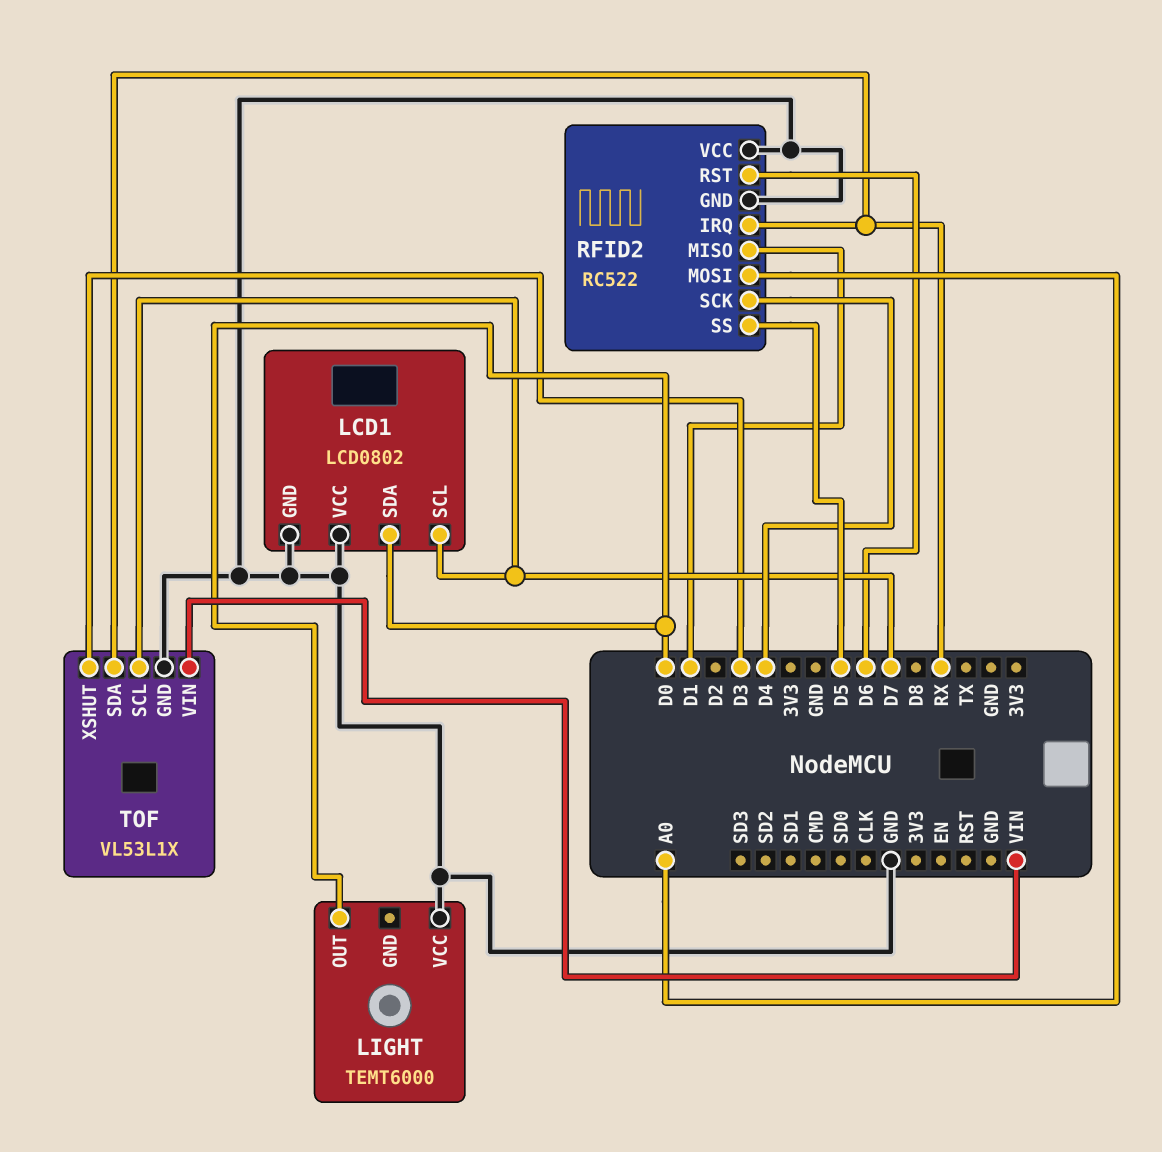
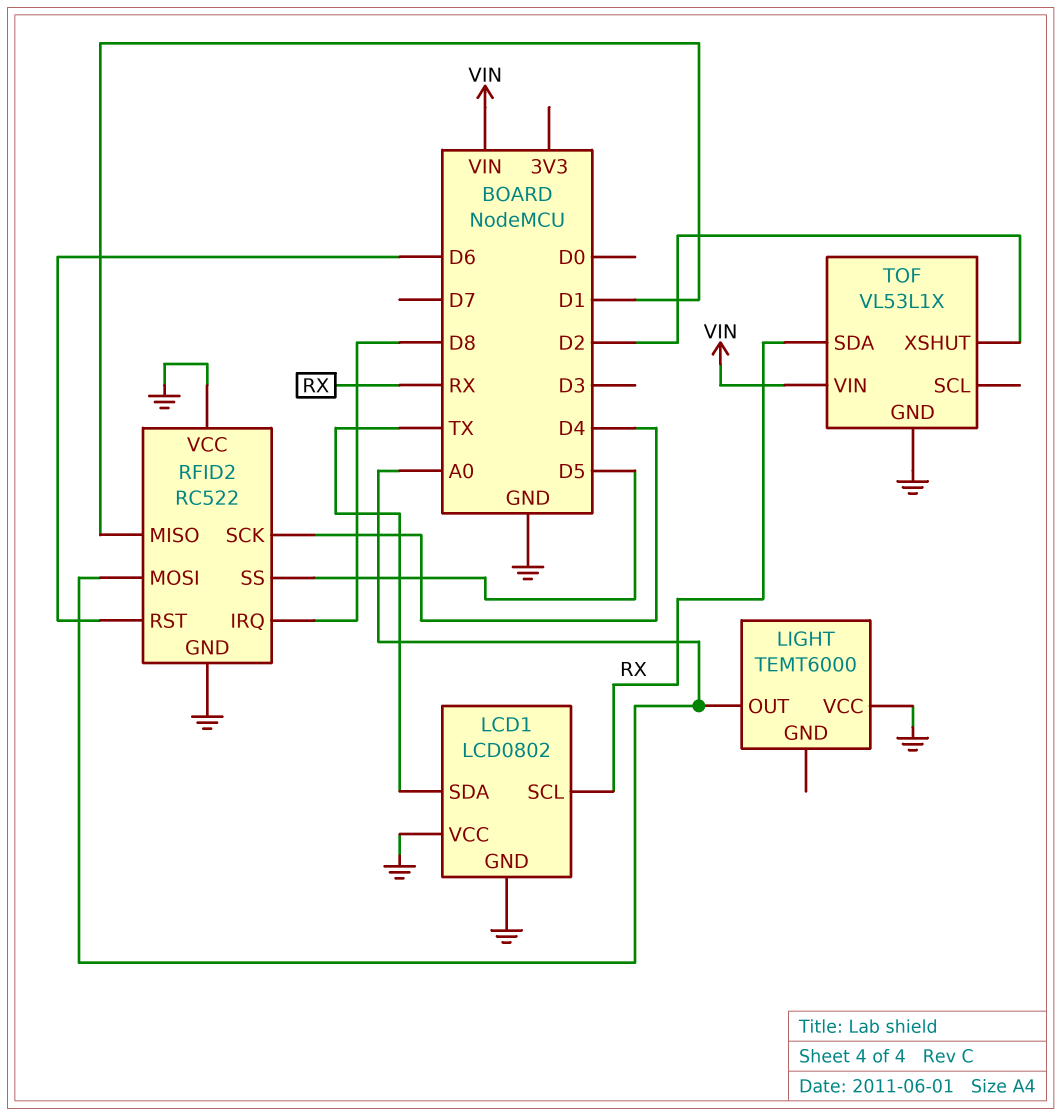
LCD1 pin SCL: D7 -> RX
LCD1 pin SDA: D0 -> TX
LIGHT pin OUT: D0 -> A0
RFID2 pin IRQ: RX -> D8
TOF pin SCL: D7 -> none
TOF pin XSHUT: D3 -> D2

